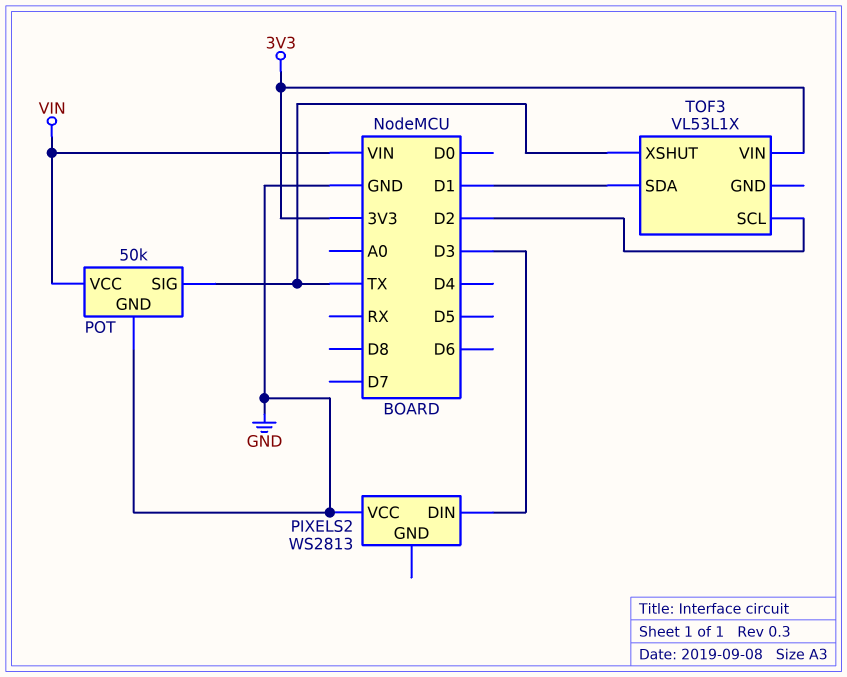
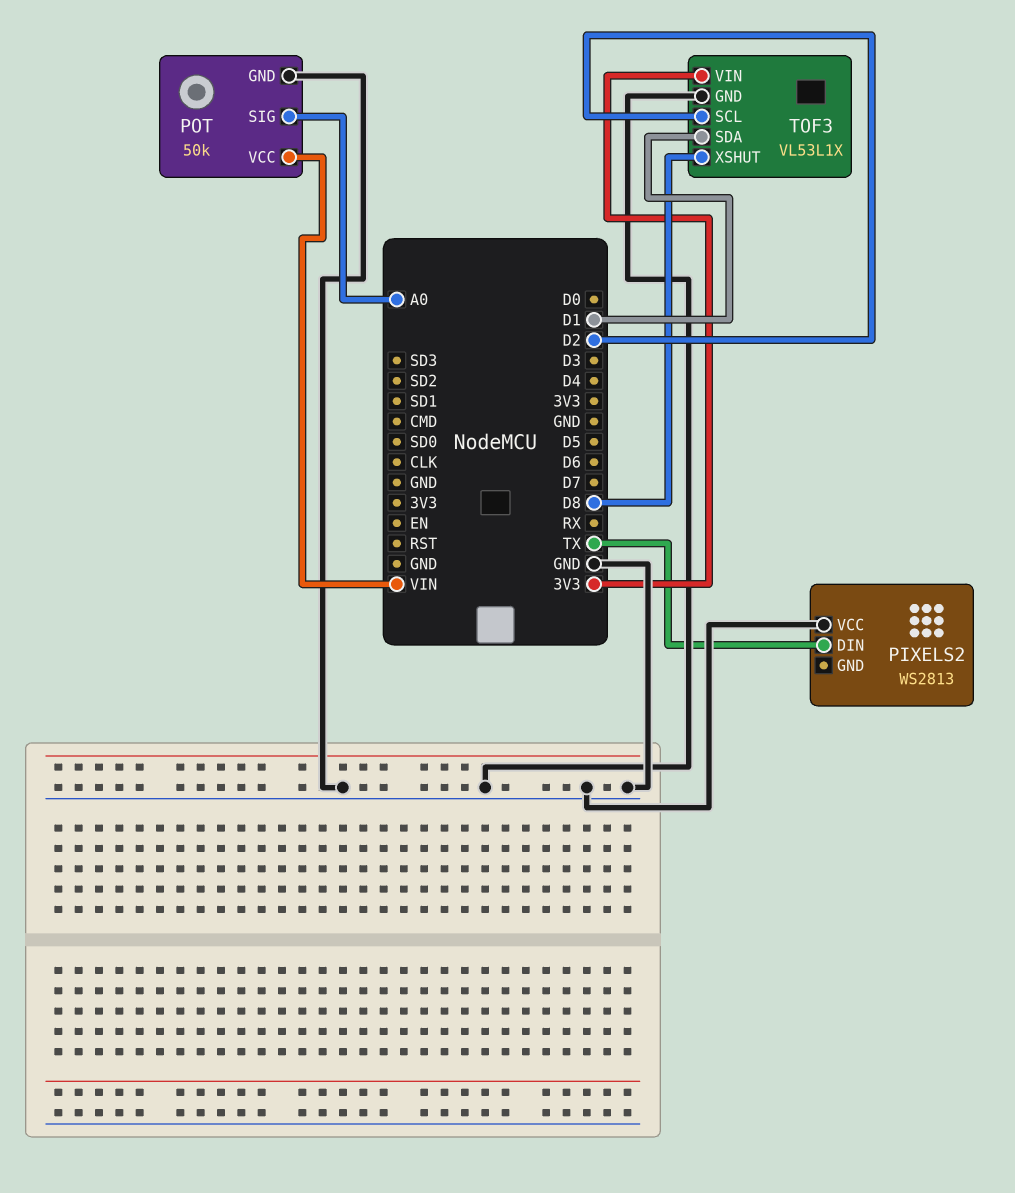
PIXELS2 pin DIN: D3 -> TX
POT pin SIG: TX -> A0
TOF3 pin GND: none -> GND
TOF3 pin XSHUT: TX -> D8

